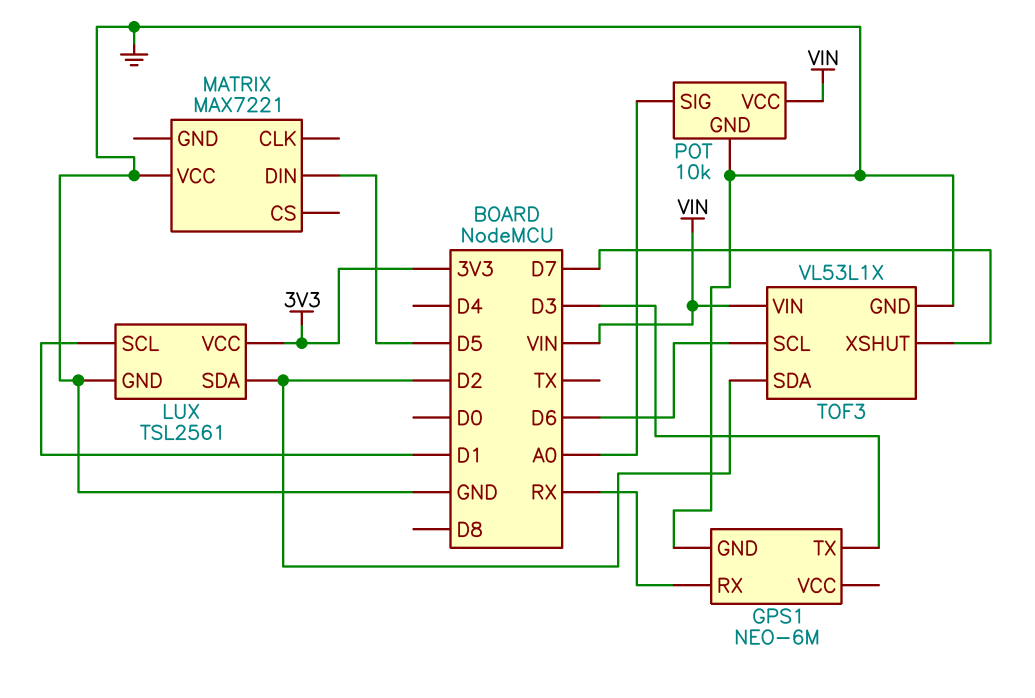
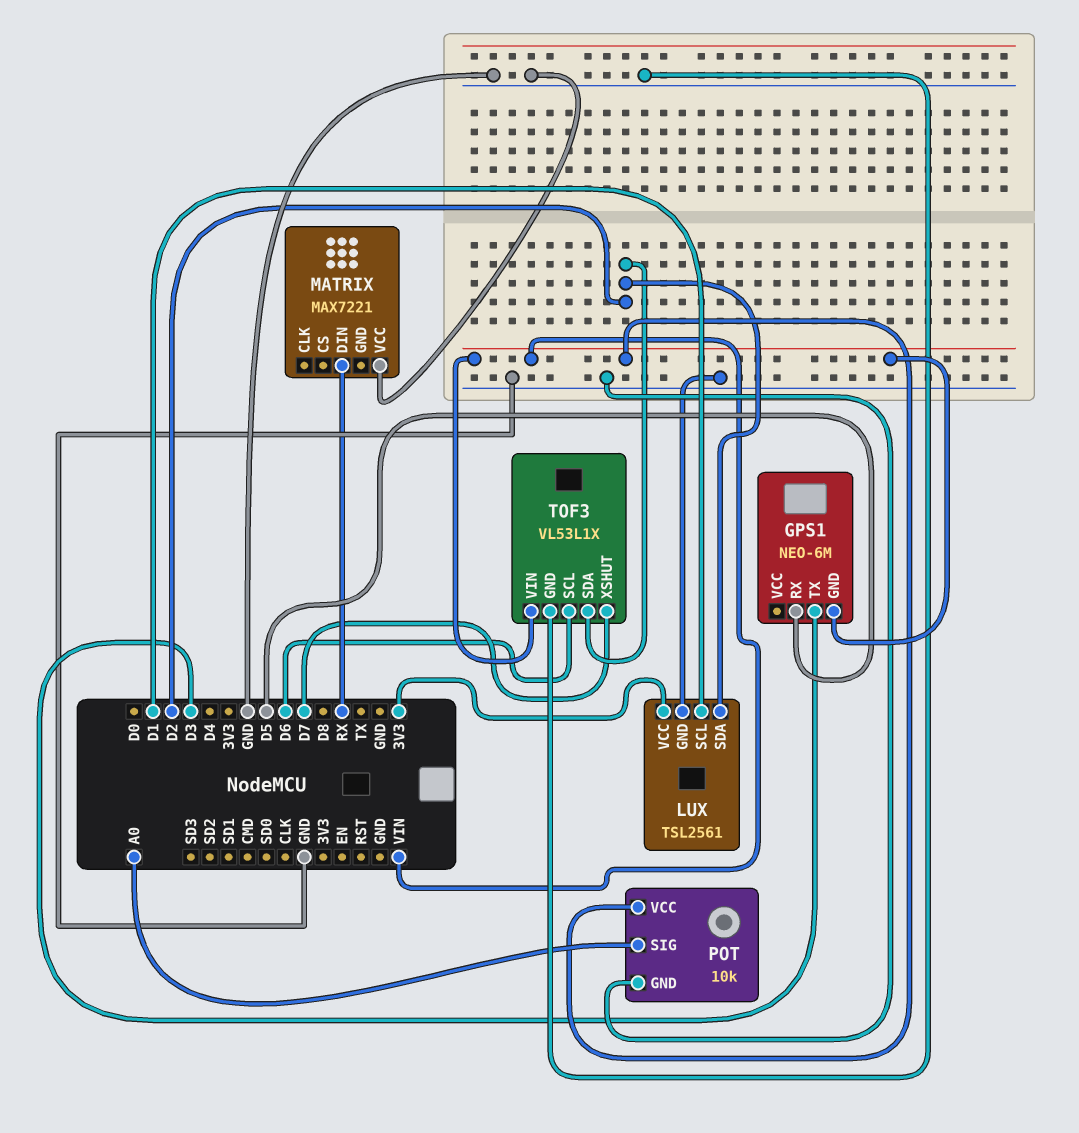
GPS1 pin GND: GND -> VIN
GPS1 pin RX: RX -> D5
MATRIX pin DIN: D5 -> RX

